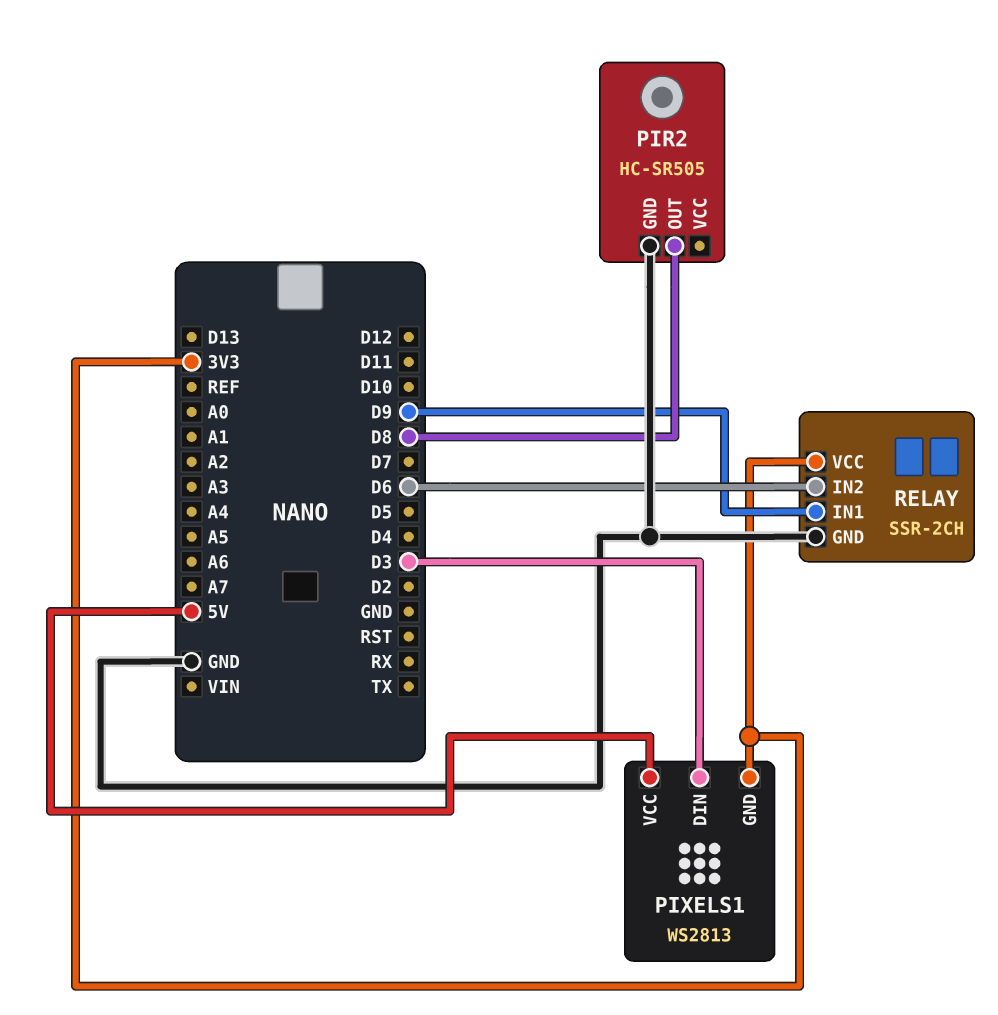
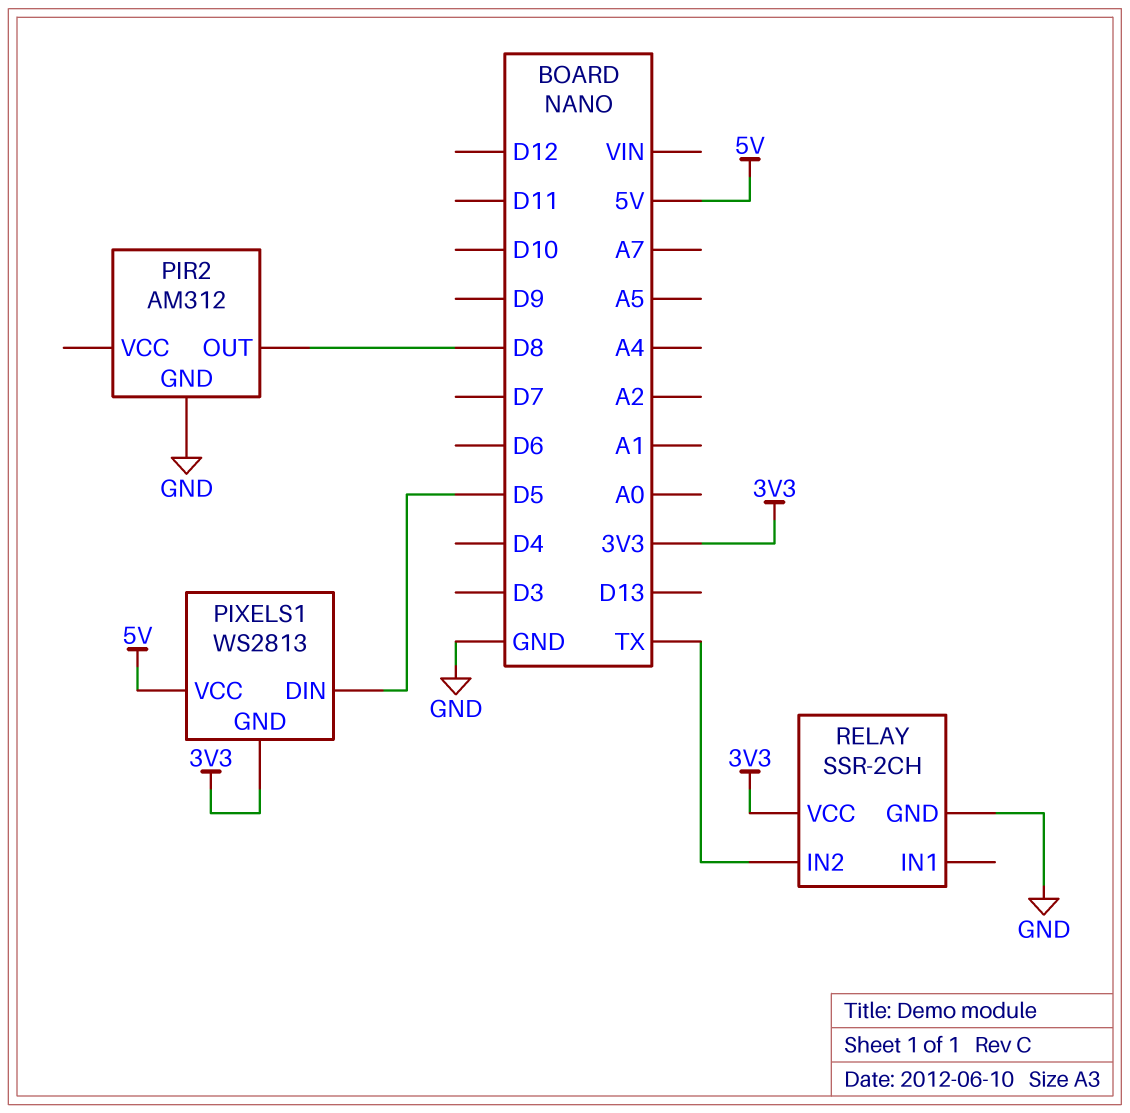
PIR2: HC-SR505 -> AM312
PIXELS1 pin DIN: D3 -> D5
RELAY pin IN1: D9 -> none
RELAY pin IN2: D6 -> TX

